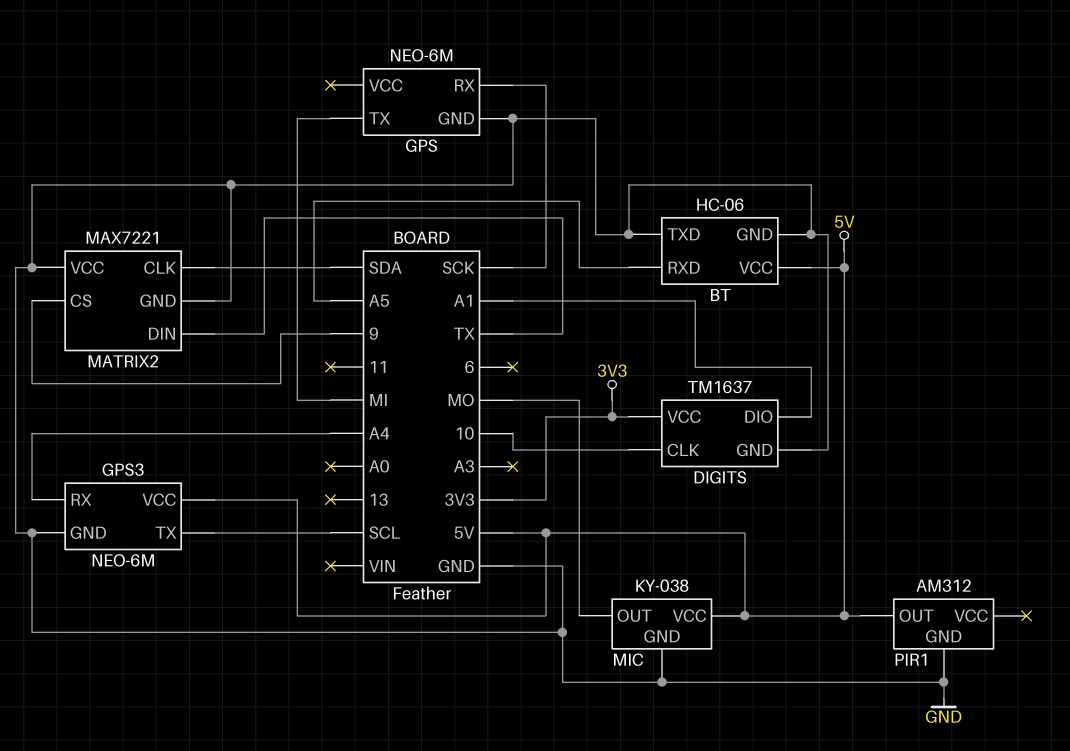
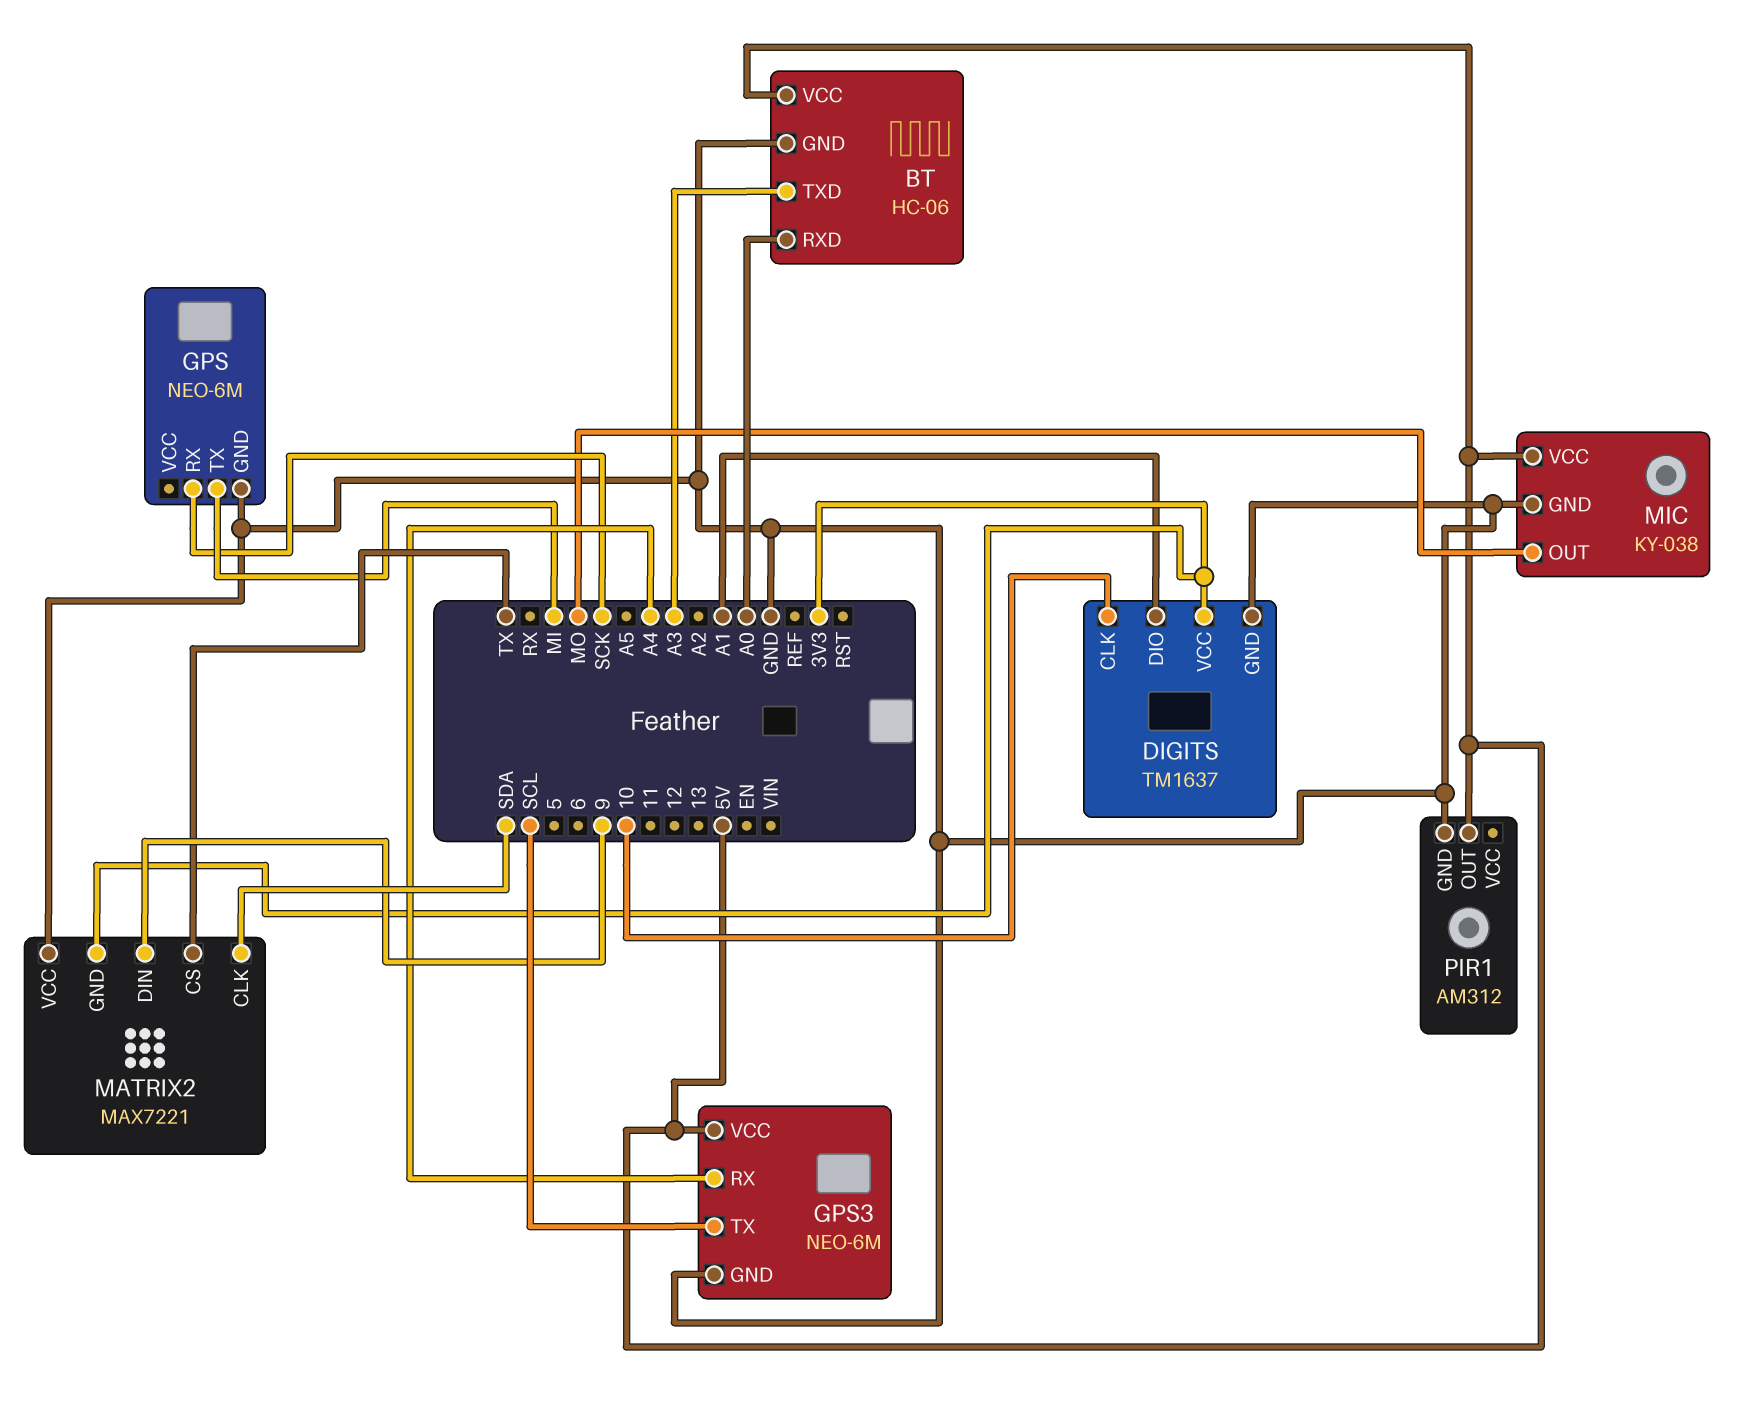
BT pin RXD: A5 -> A0
BT pin TXD: GND -> A3
MATRIX2 pin CS: 9 -> TX
MATRIX2 pin DIN: TX -> 9
MATRIX2 pin GND: GND -> 3V3

